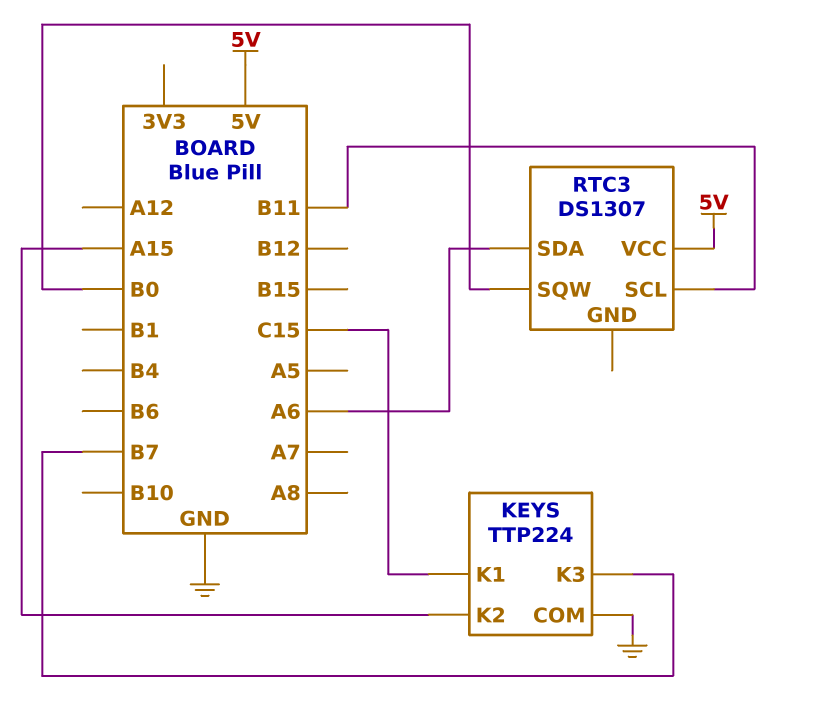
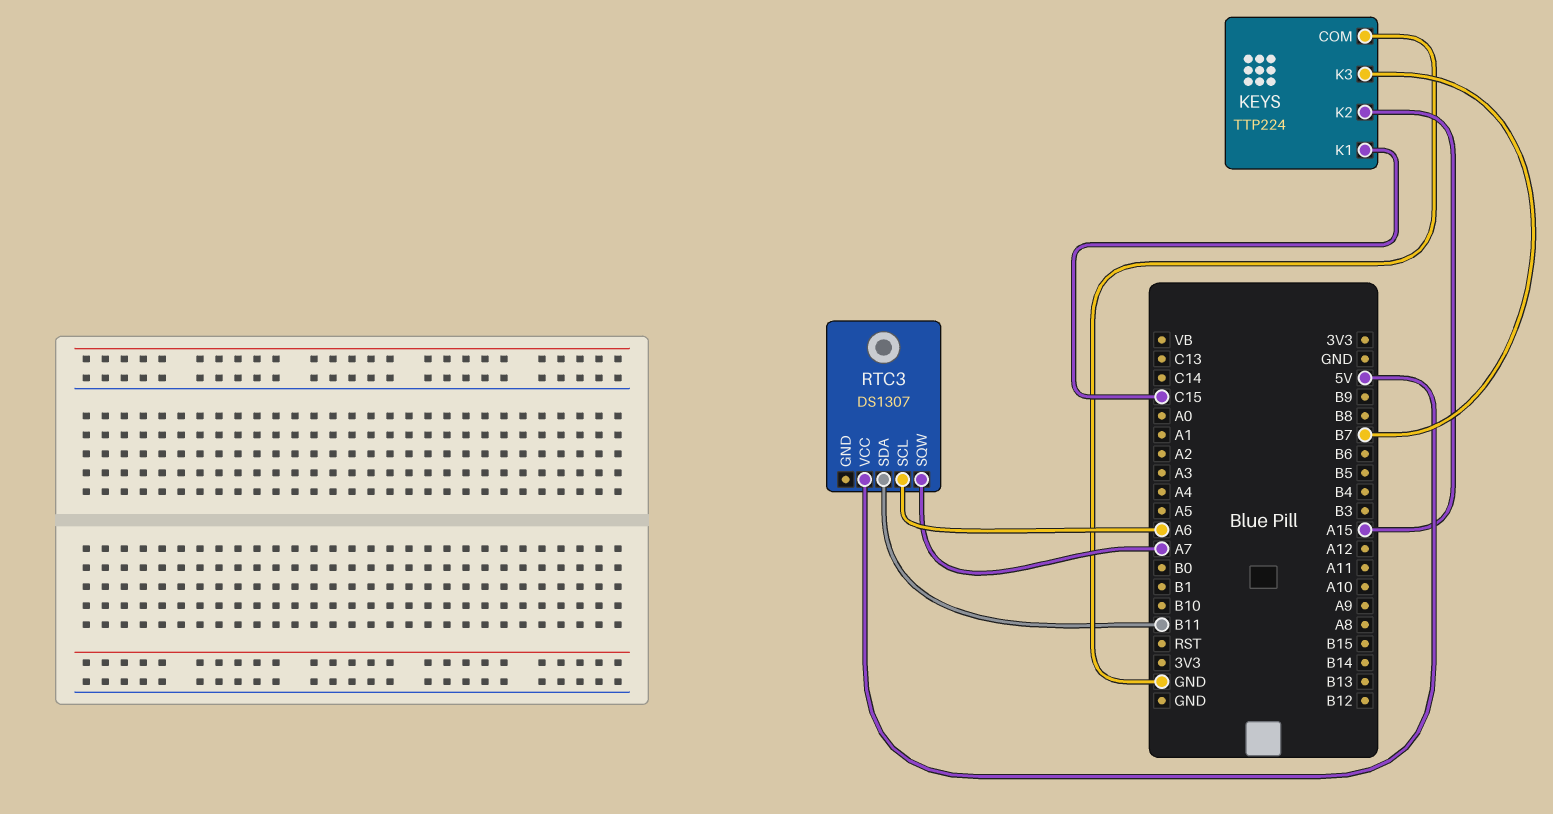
RTC3 pin SCL: B11 -> A6
RTC3 pin SDA: A6 -> B11
RTC3 pin SQW: B0 -> A7

